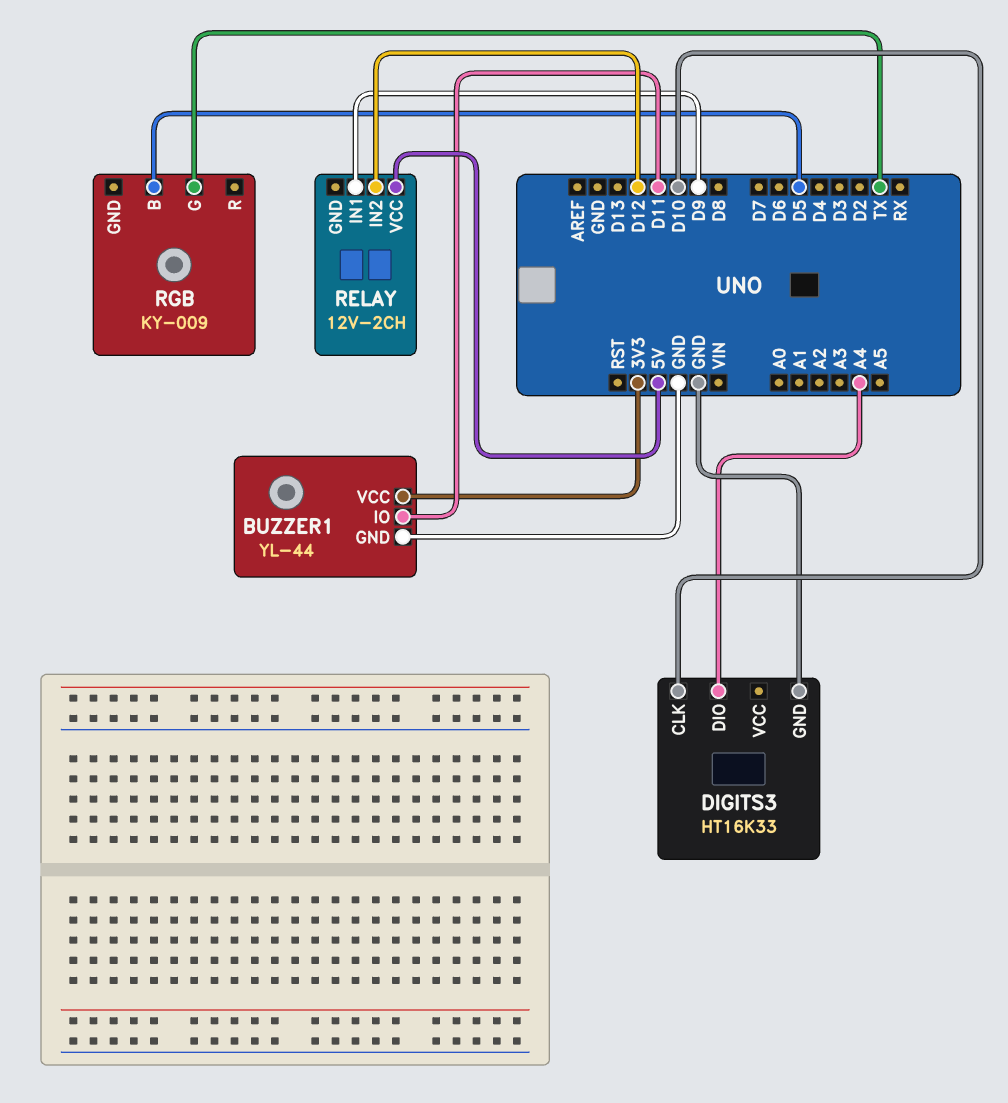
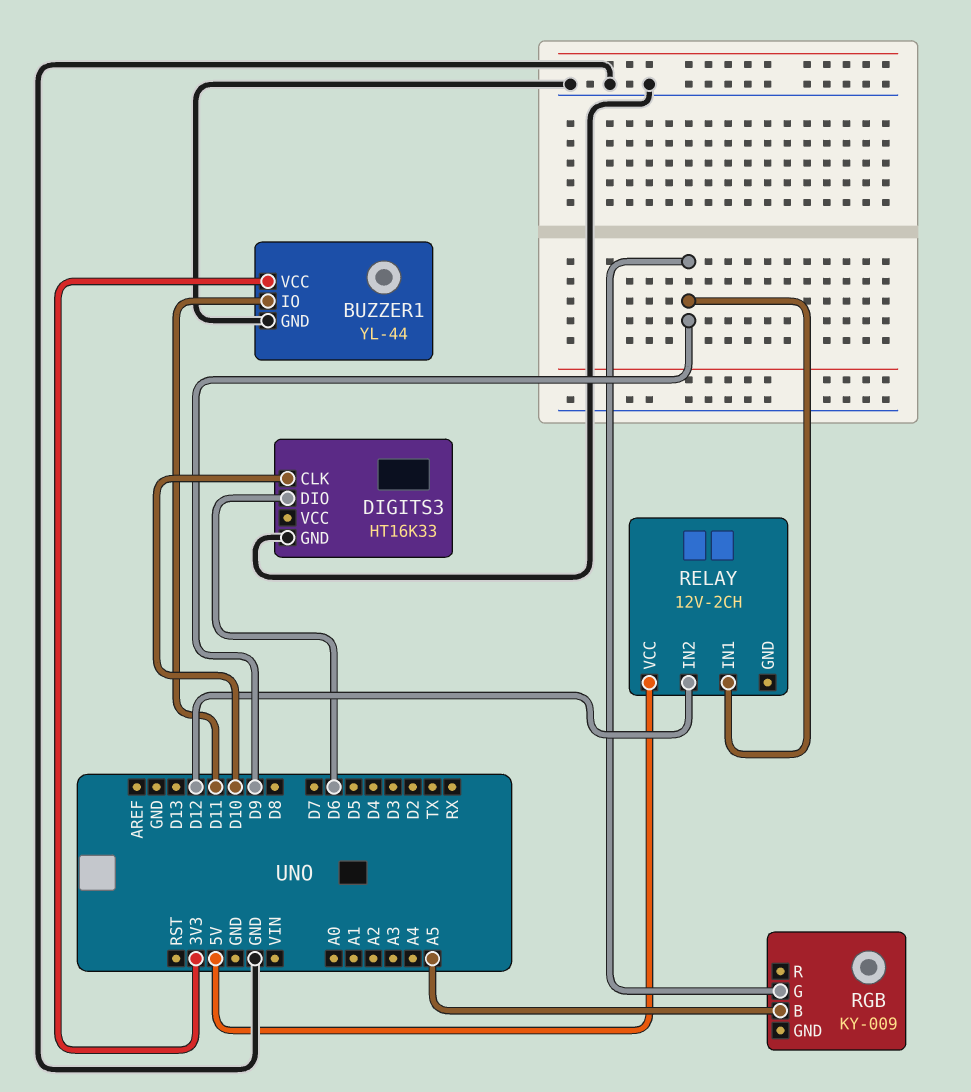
DIGITS3 pin DIO: A4 -> D6
RGB pin B: D5 -> A5
RGB pin G: TX -> D9

